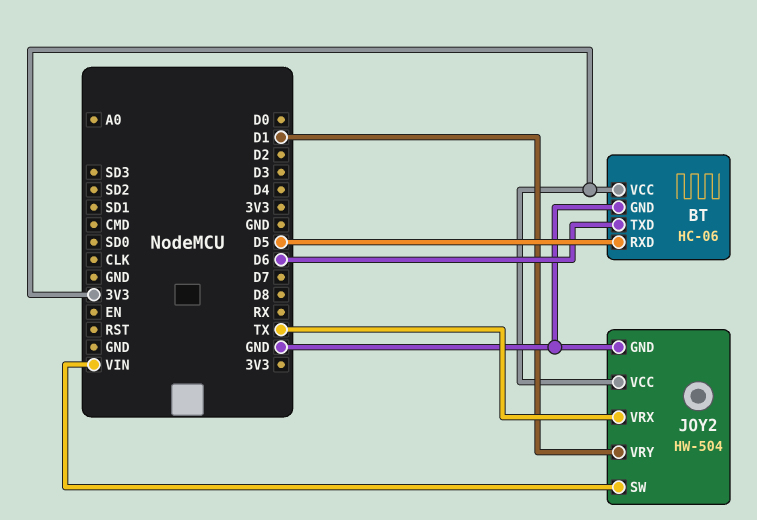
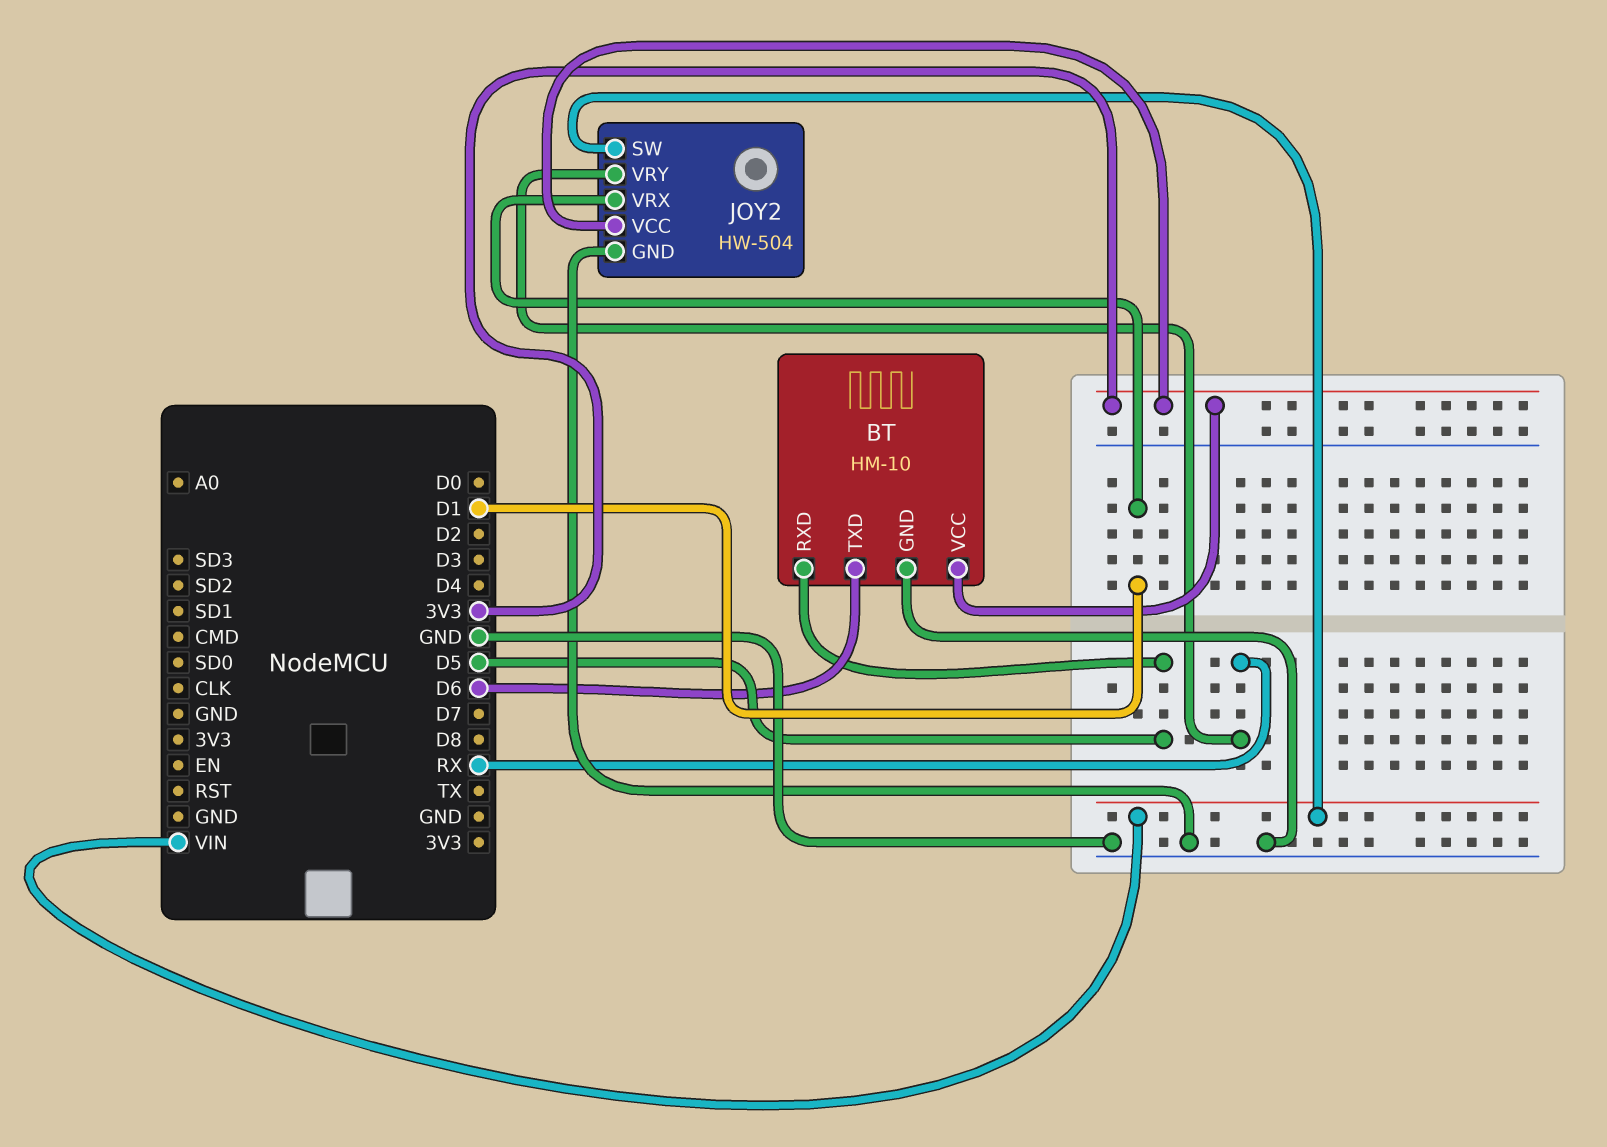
BT: HC-06 -> HM-10
JOY2 pin VRX: TX -> D1
JOY2 pin VRY: D1 -> RX

